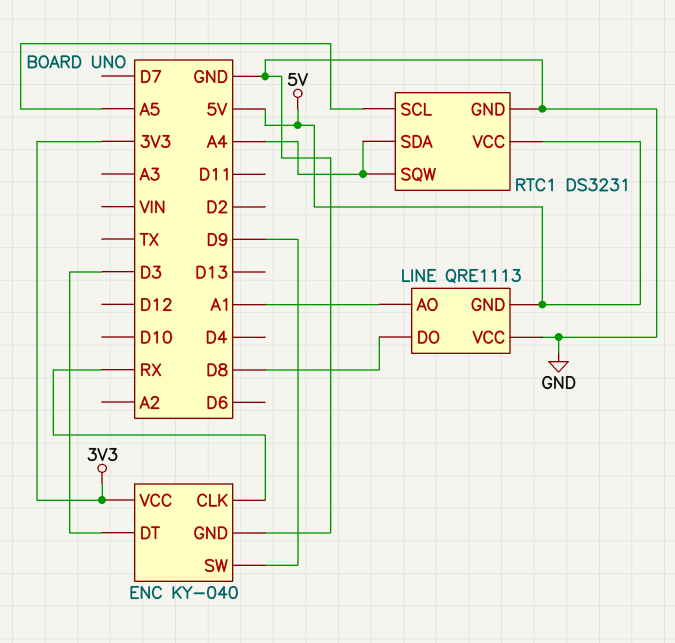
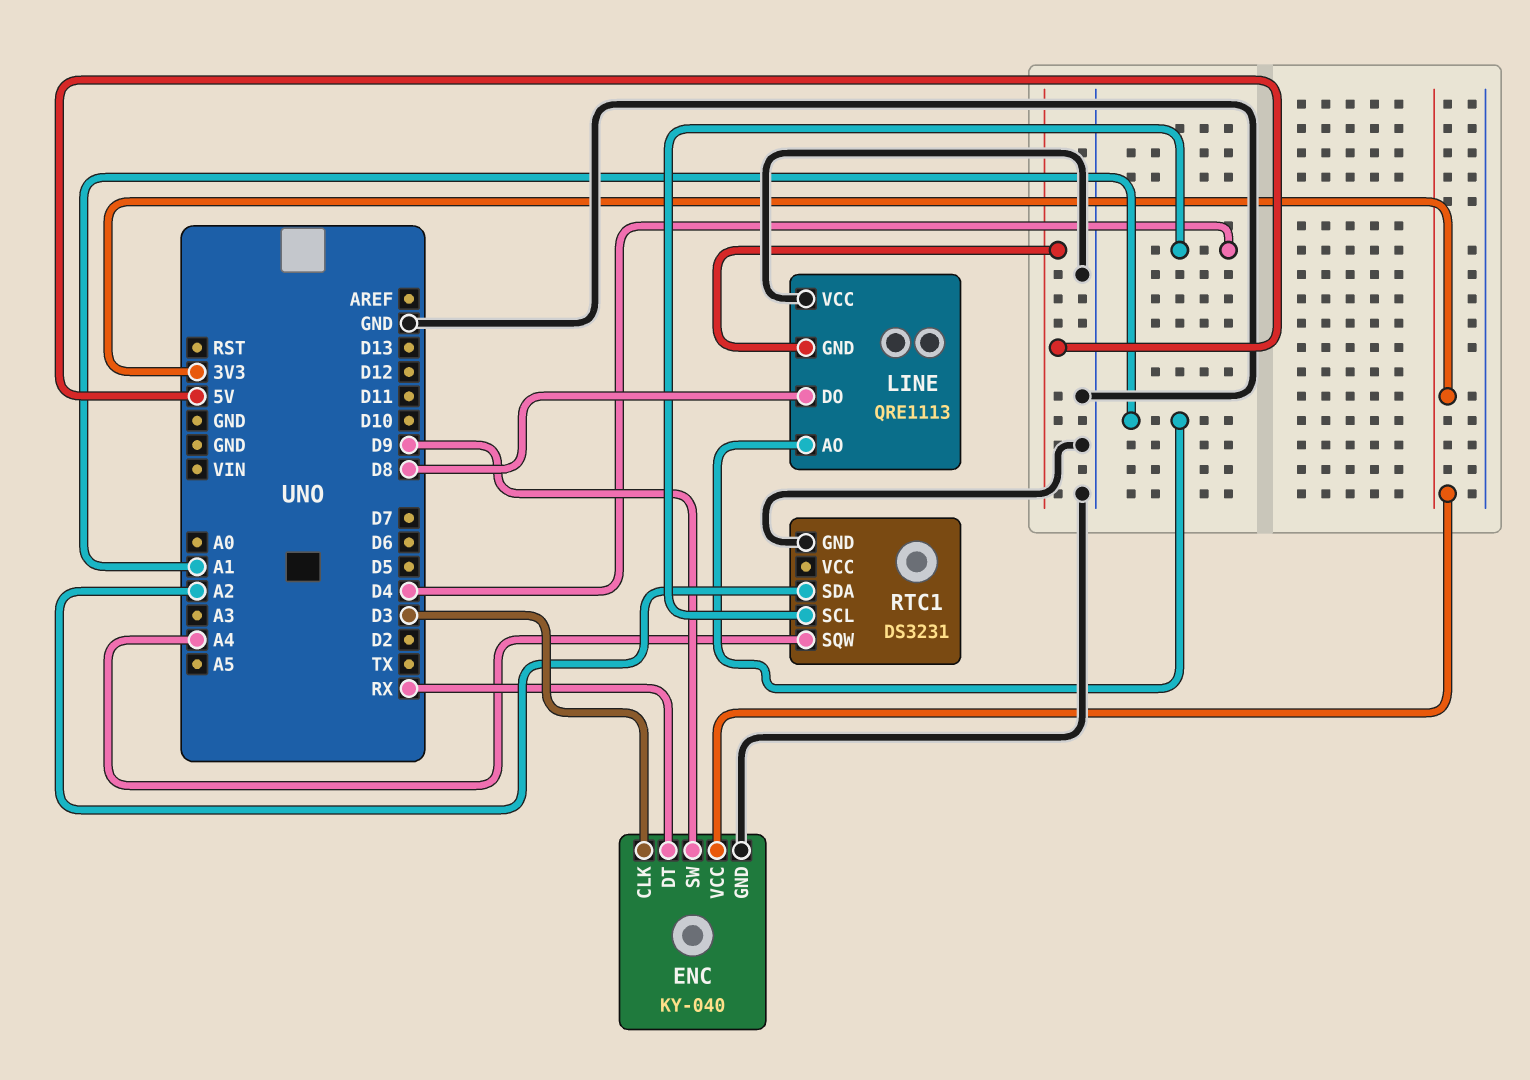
ENC pin CLK: RX -> D3
ENC pin DT: D3 -> RX
RTC1 pin SCL: A5 -> D4
RTC1 pin SDA: A4 -> A2
RTC1 pin VCC: 5V -> none

